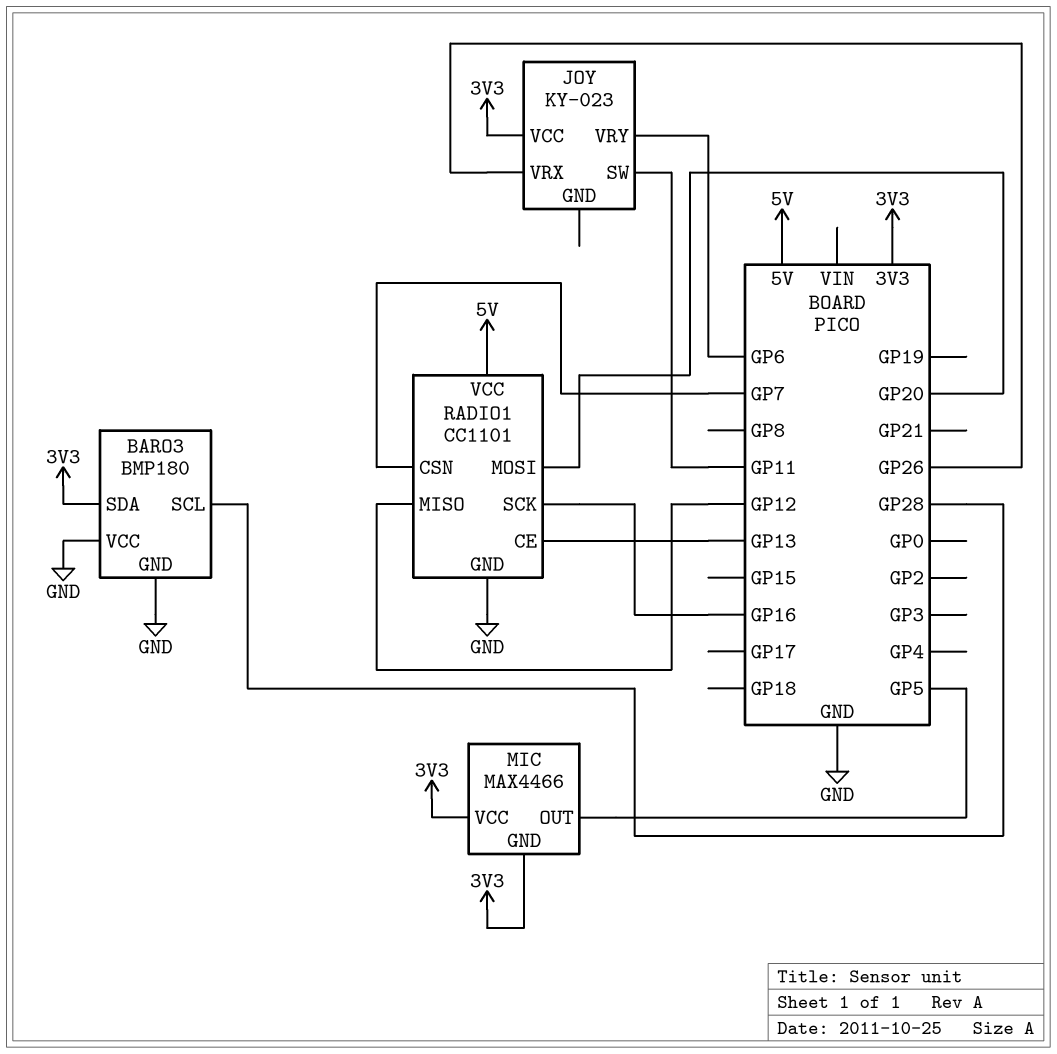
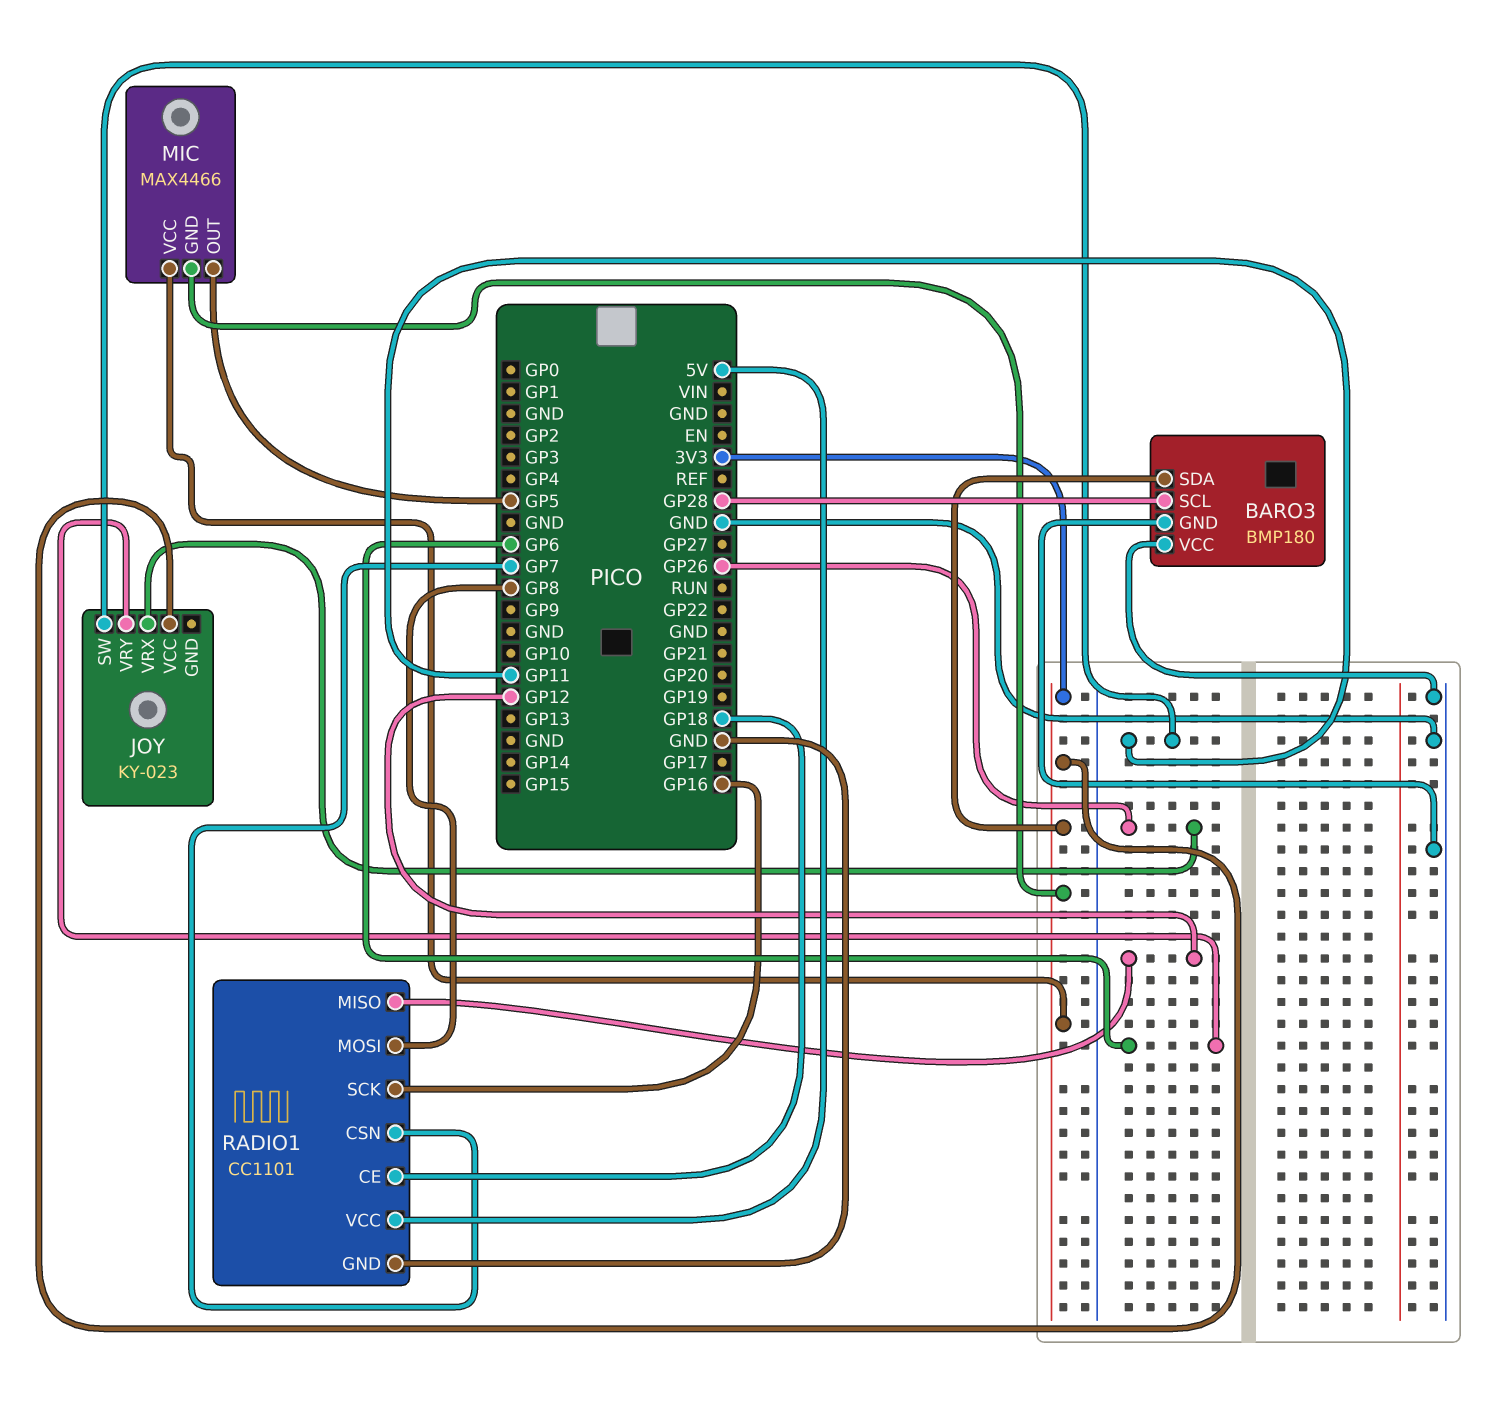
RADIO1 pin CE: GP13 -> GP18
RADIO1 pin MOSI: GP20 -> GP8

